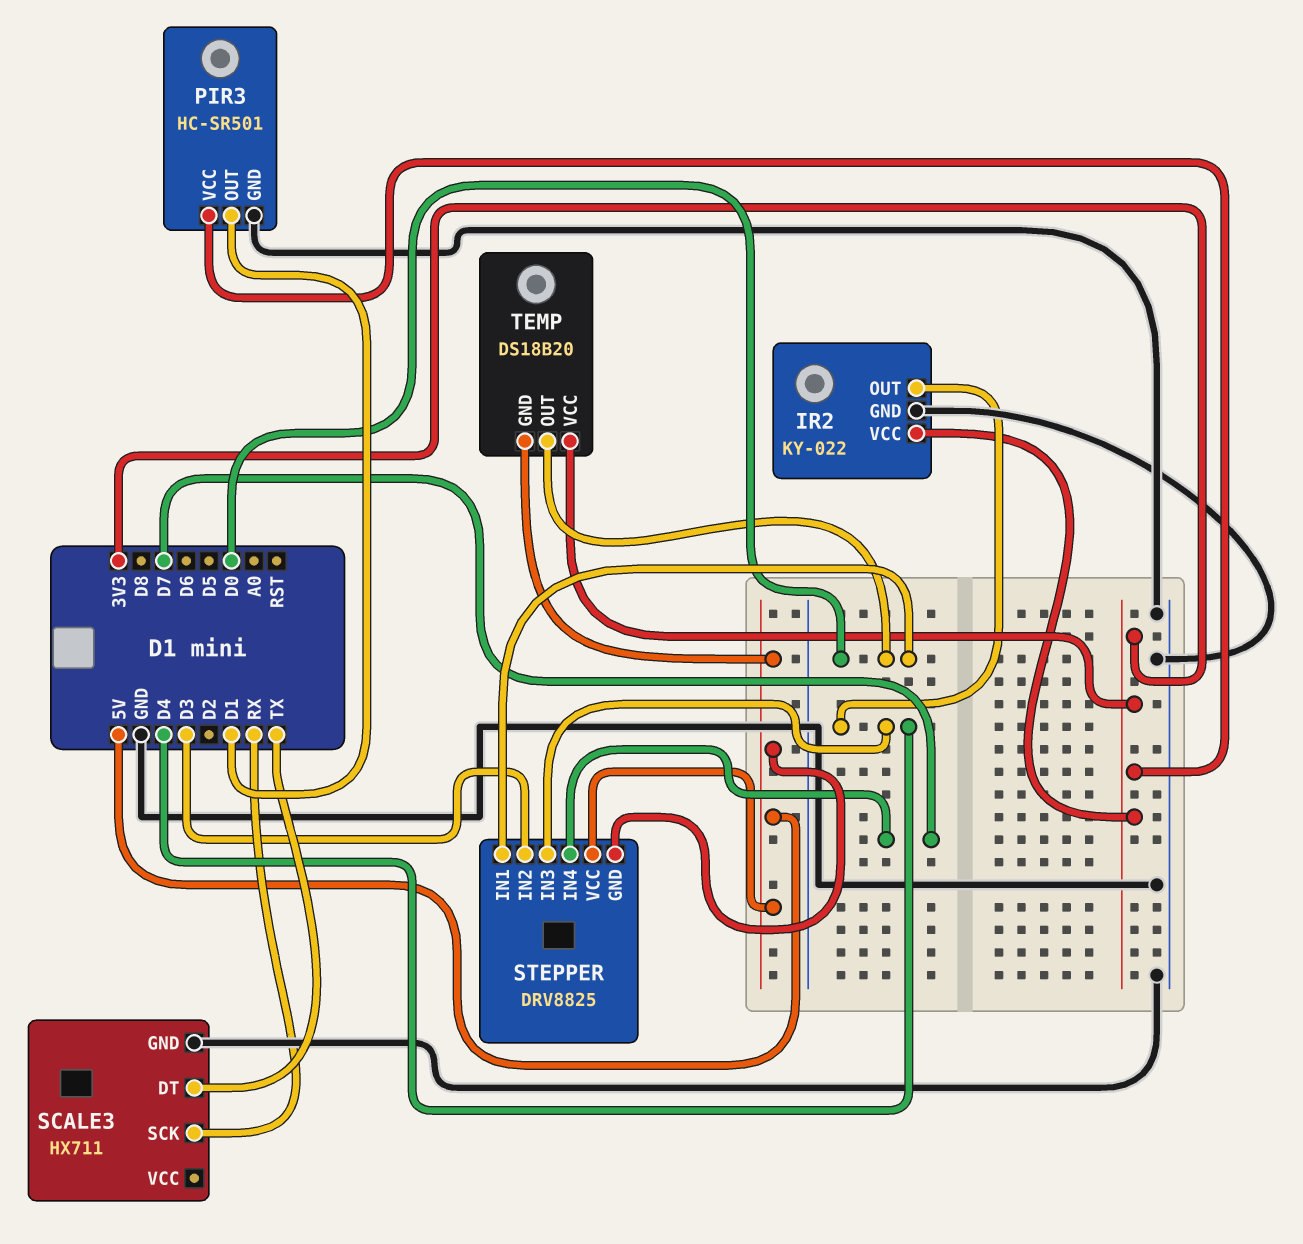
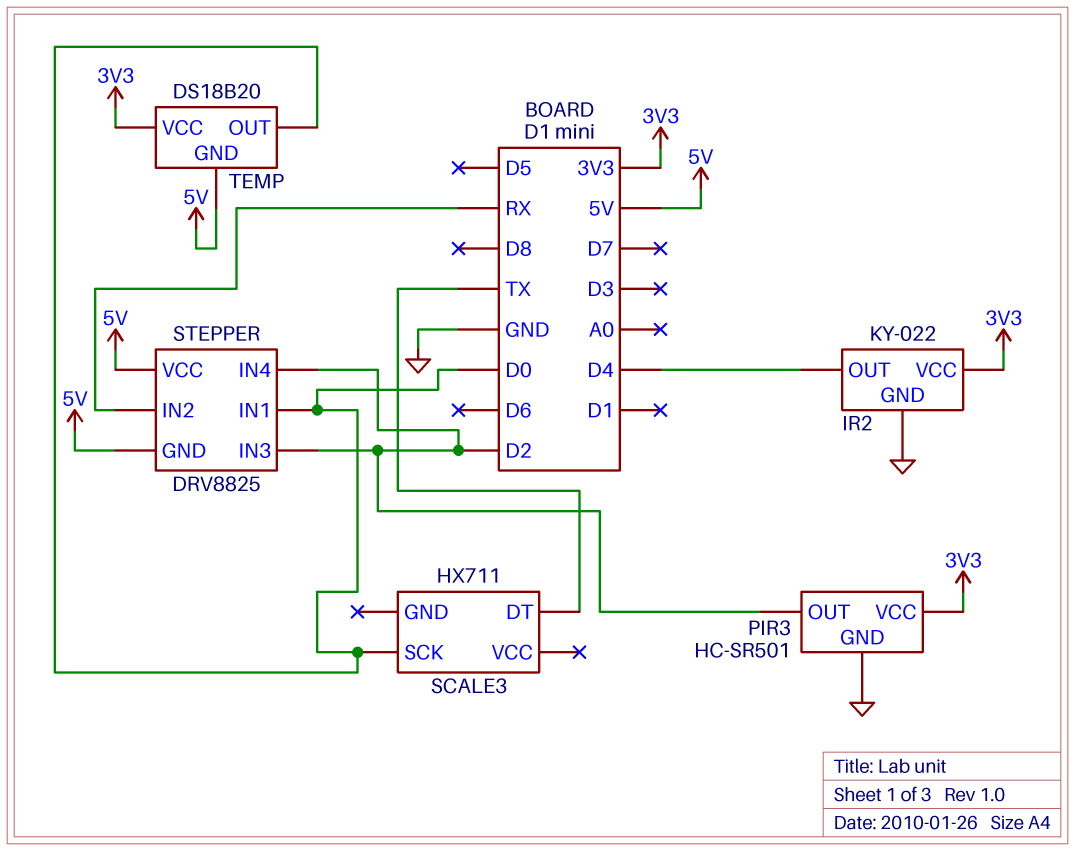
PIR3 pin OUT: D1 -> D2
SCALE3 pin GND: GND -> none
SCALE3 pin SCK: RX -> D0
STEPPER pin IN2: D3 -> RX
STEPPER pin IN3: D4 -> D2
STEPPER pin IN4: D7 -> D2

